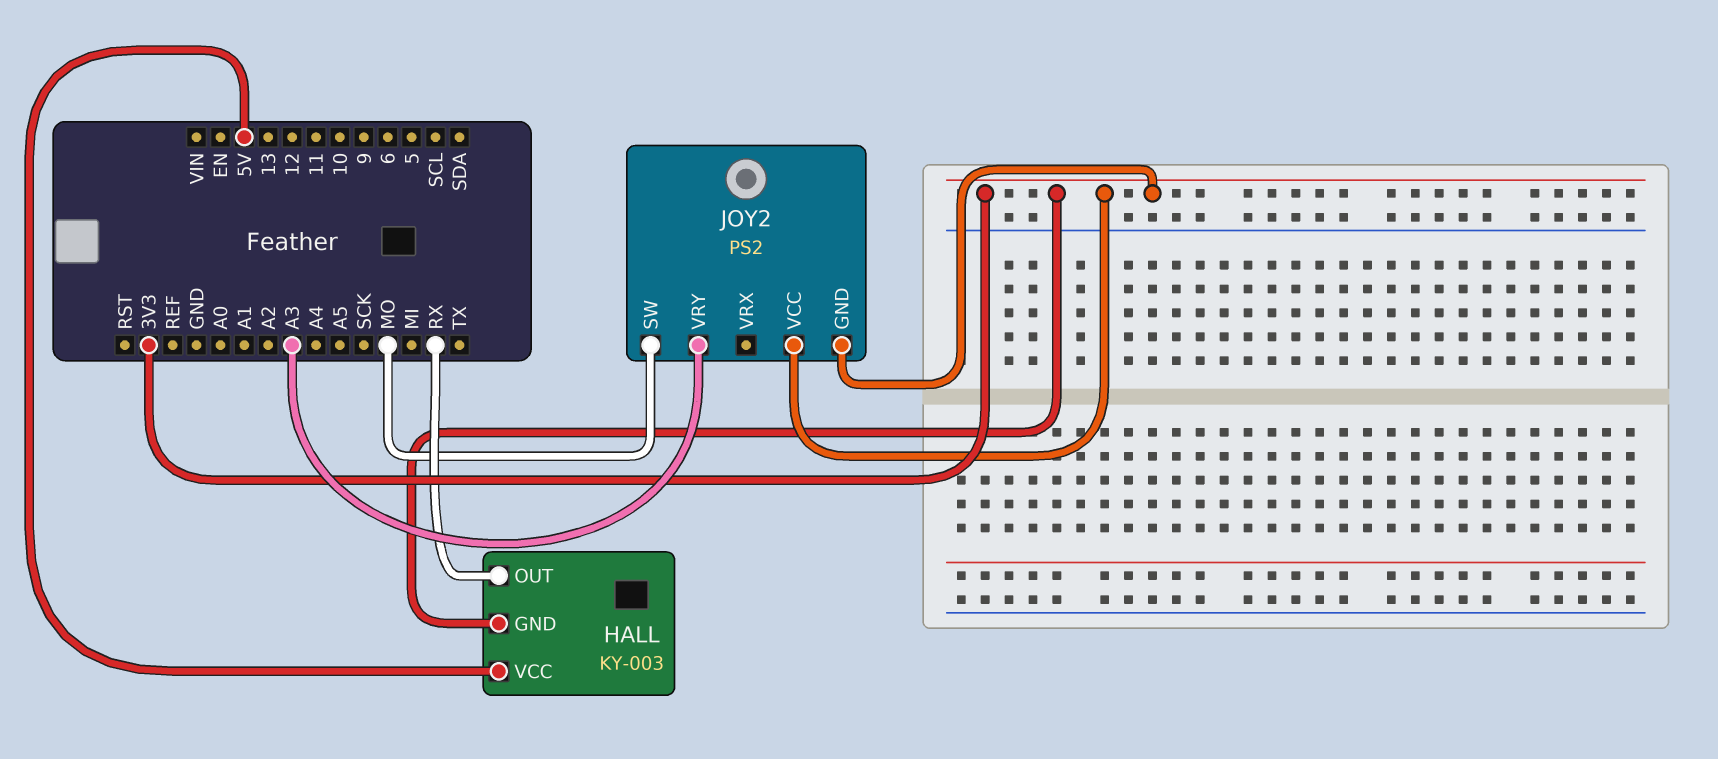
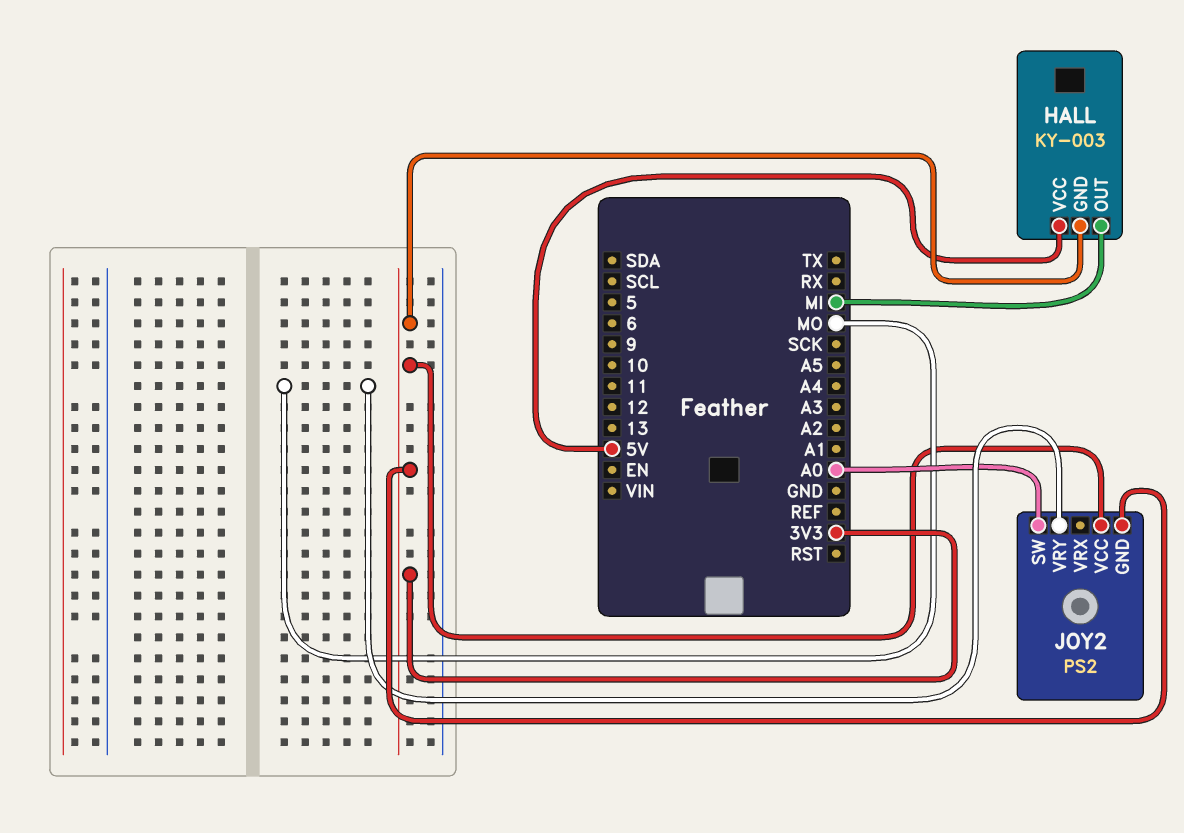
HALL pin OUT: RX -> MI
JOY2 pin SW: MO -> A0
JOY2 pin VRY: A3 -> MO

